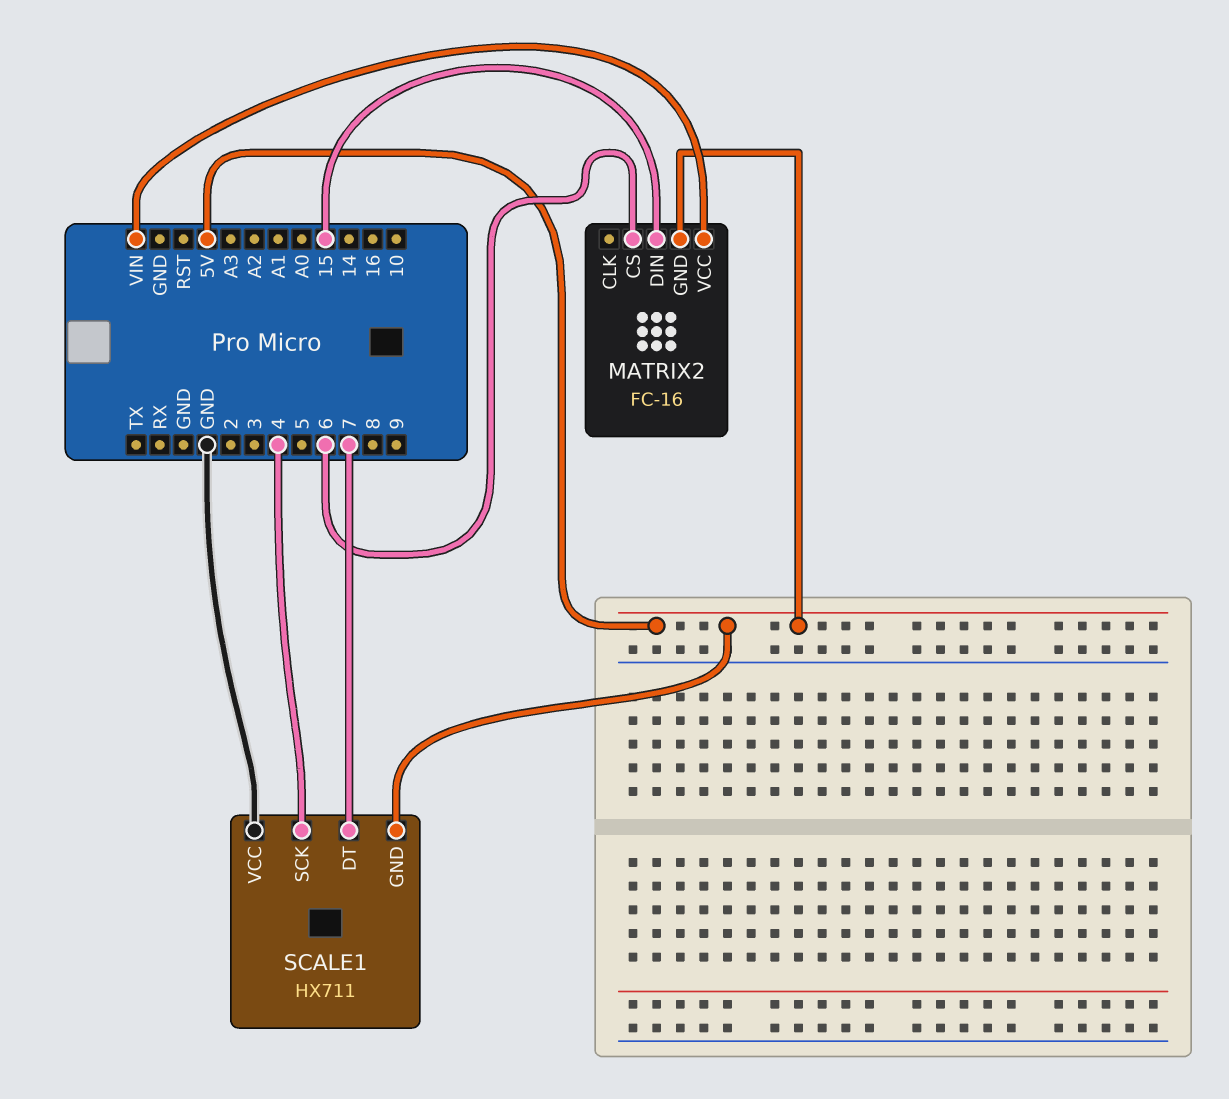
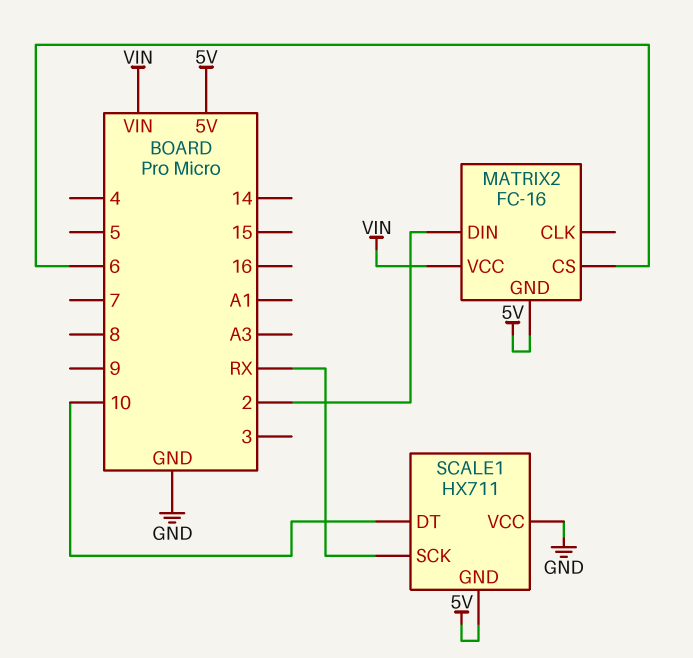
MATRIX2 pin DIN: 15 -> 2
SCALE1 pin DT: 7 -> 10
SCALE1 pin SCK: 4 -> RX

